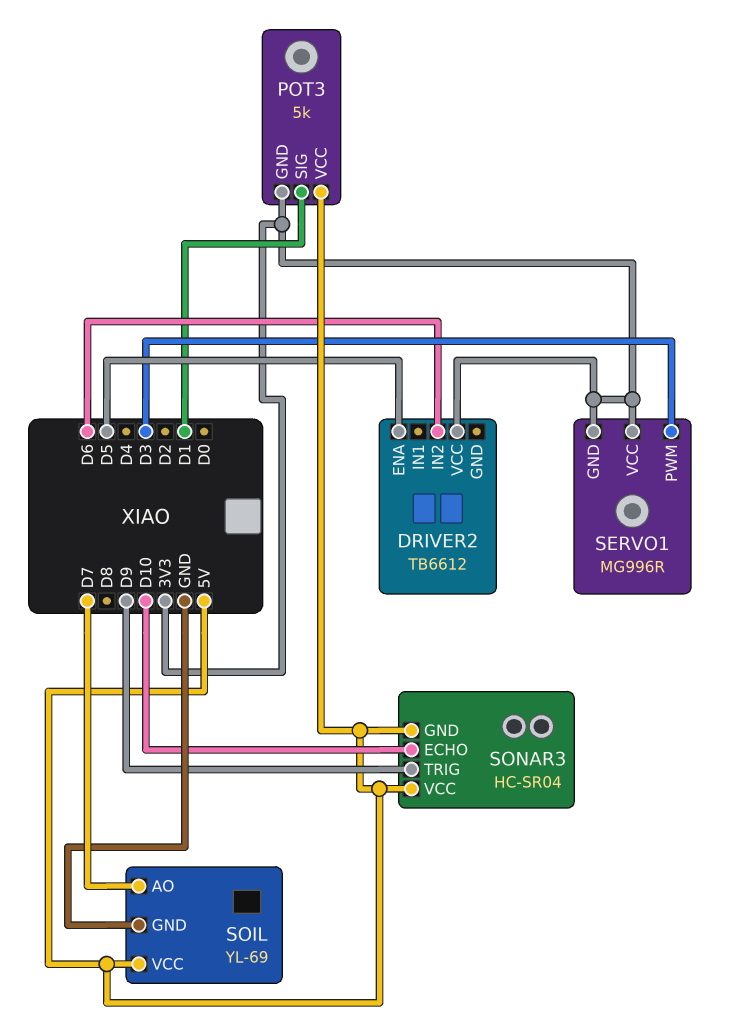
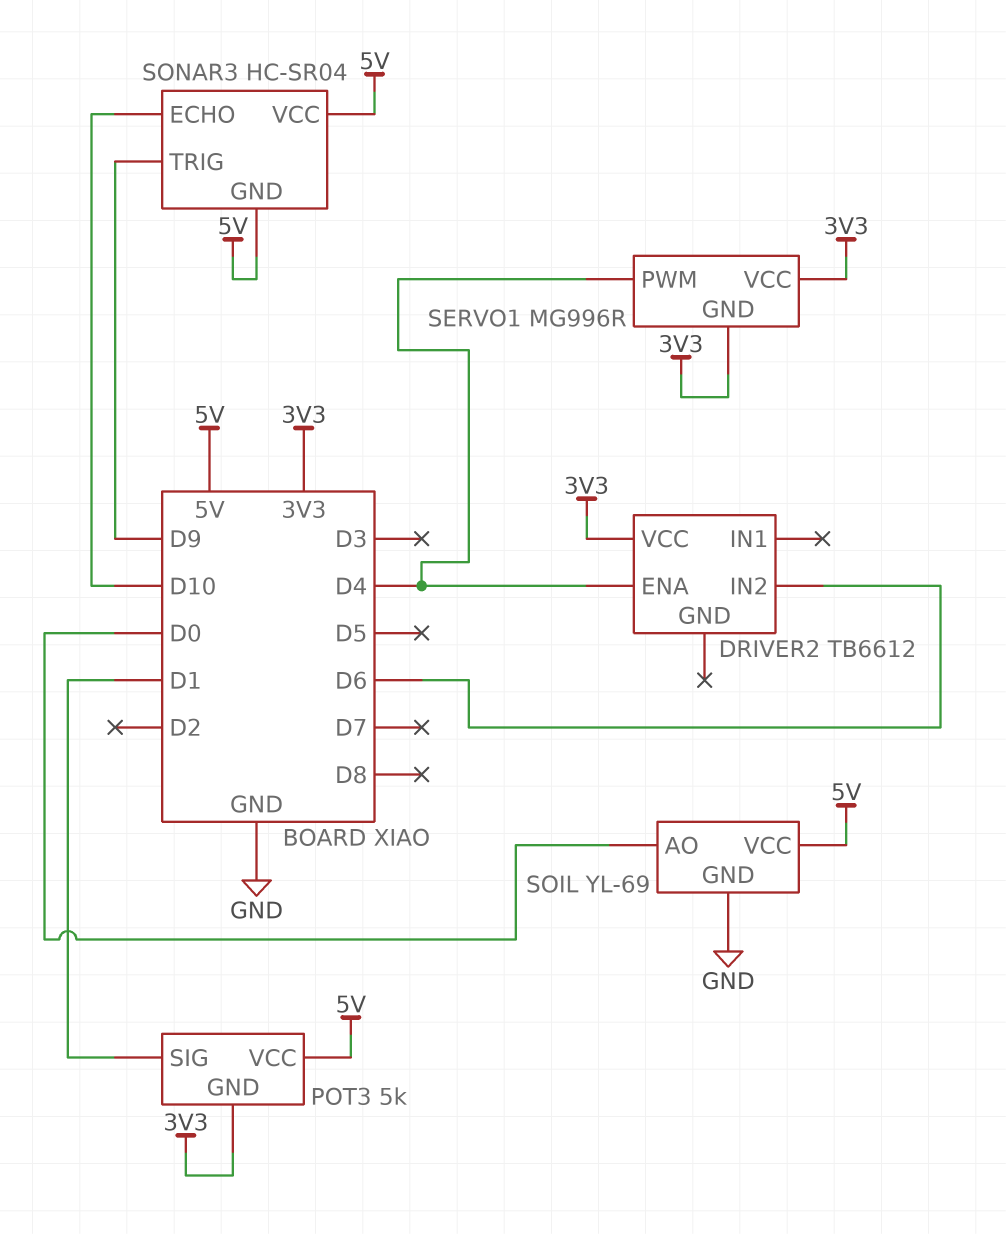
DRIVER2 pin ENA: D5 -> D4
SERVO1 pin PWM: D3 -> D4
SOIL pin AO: D7 -> D0

